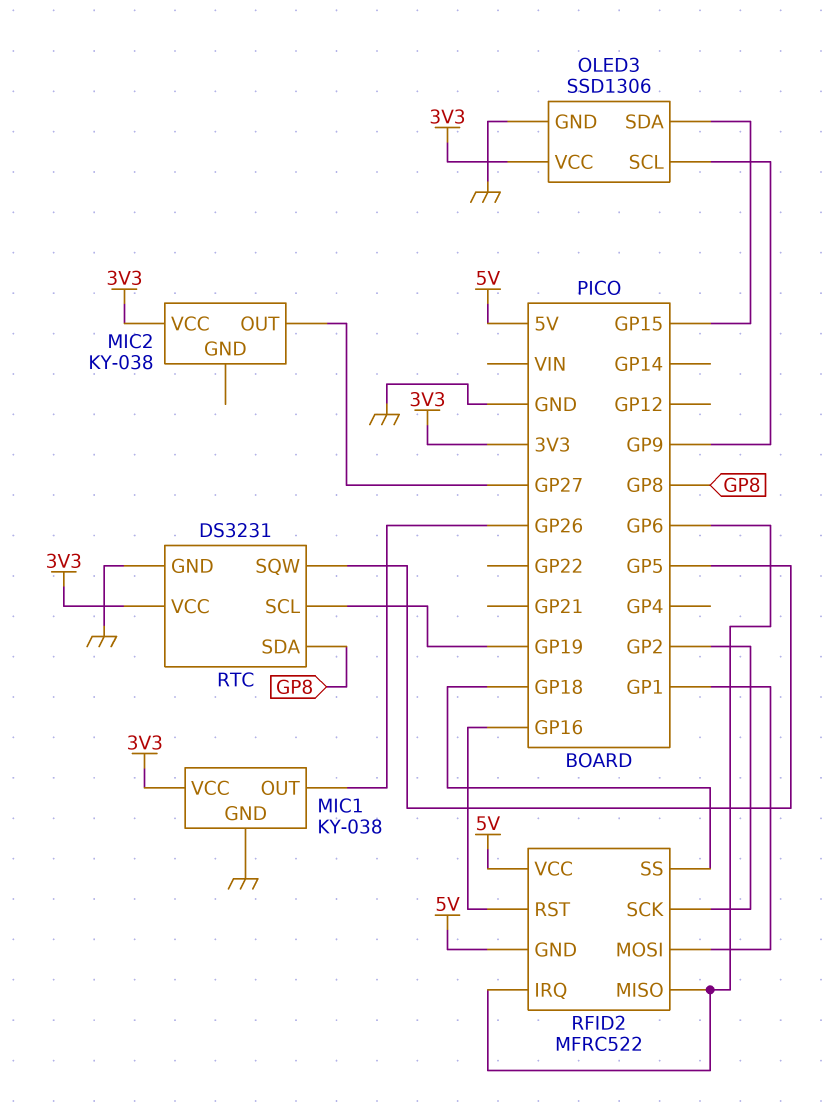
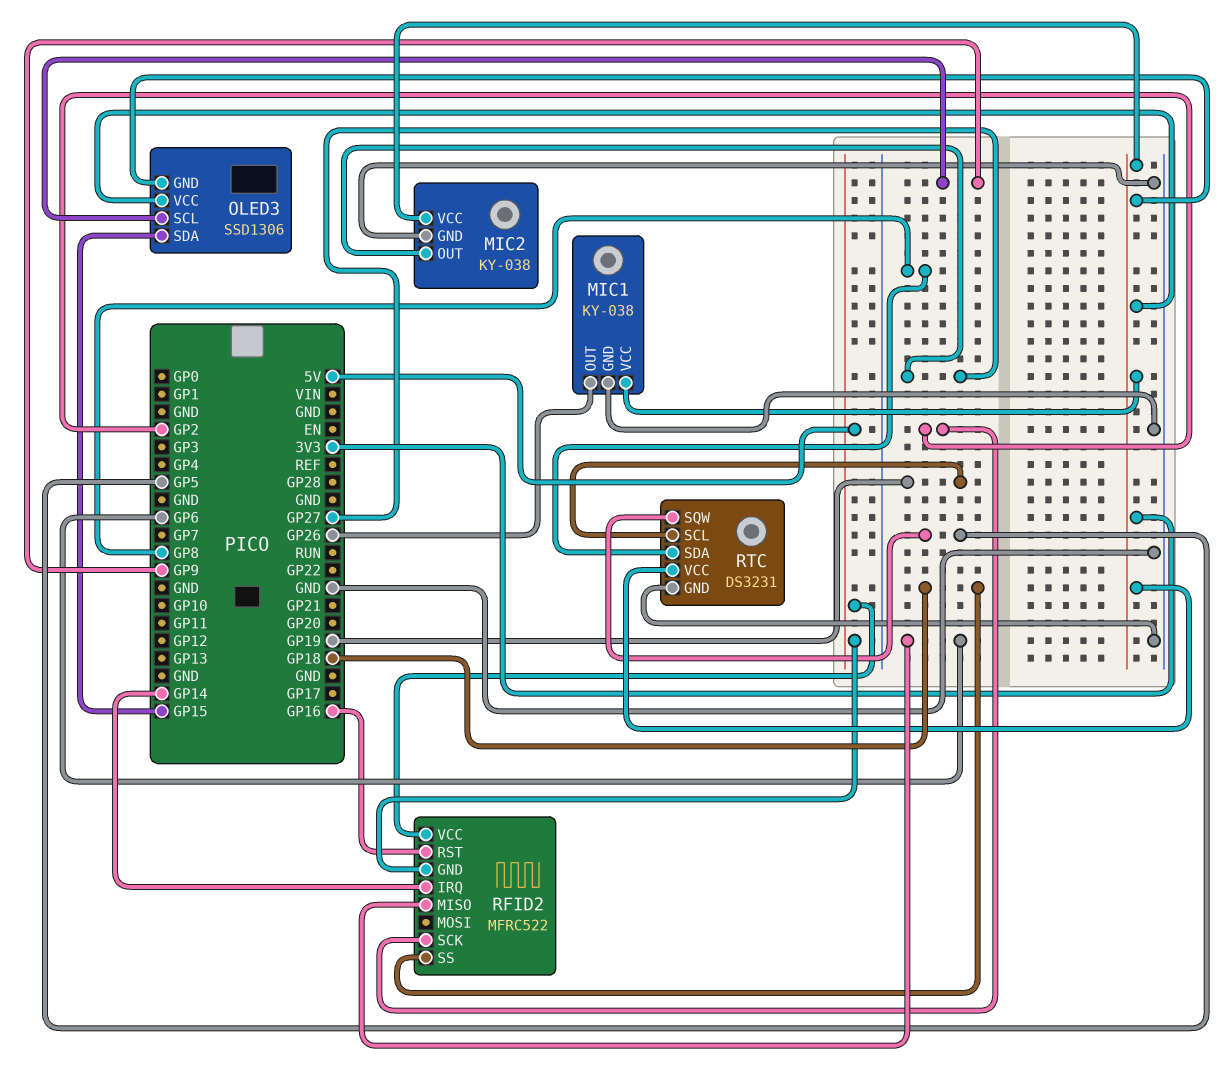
MIC2 pin GND: none -> GND
OLED3 pin GND: GND -> 3V3
RFID2 pin IRQ: GP6 -> GP14
RFID2 pin MOSI: GP1 -> none

